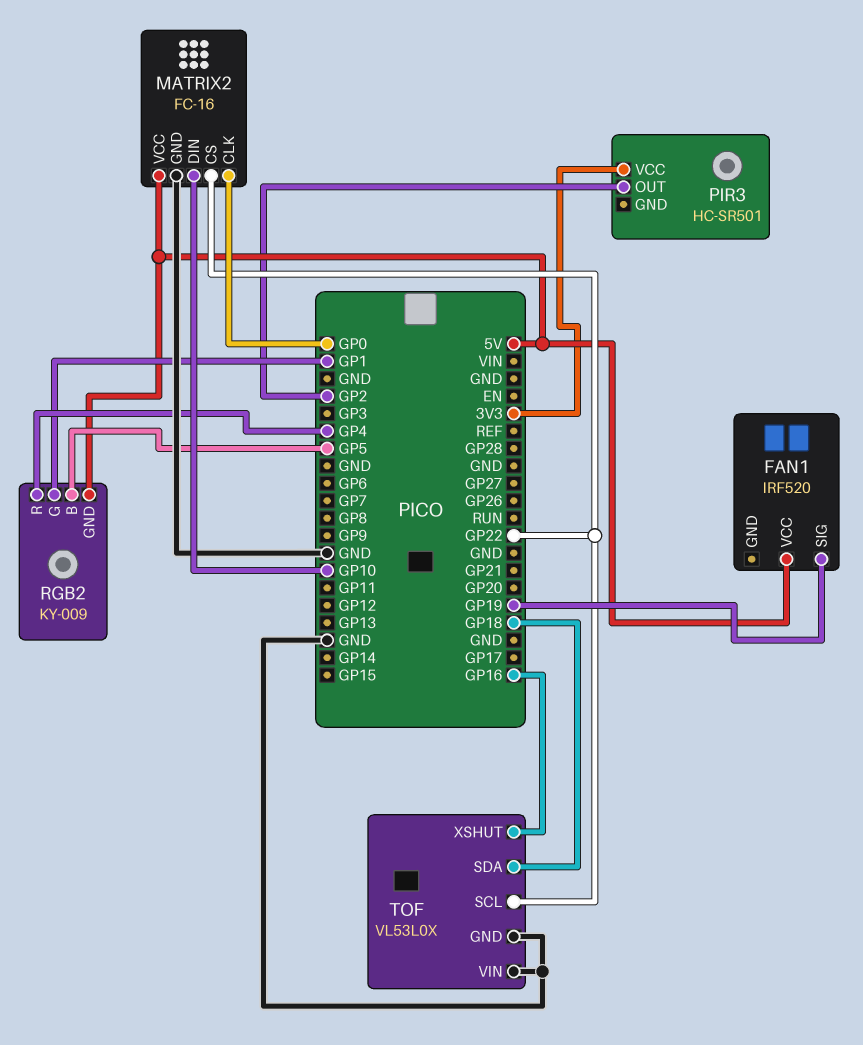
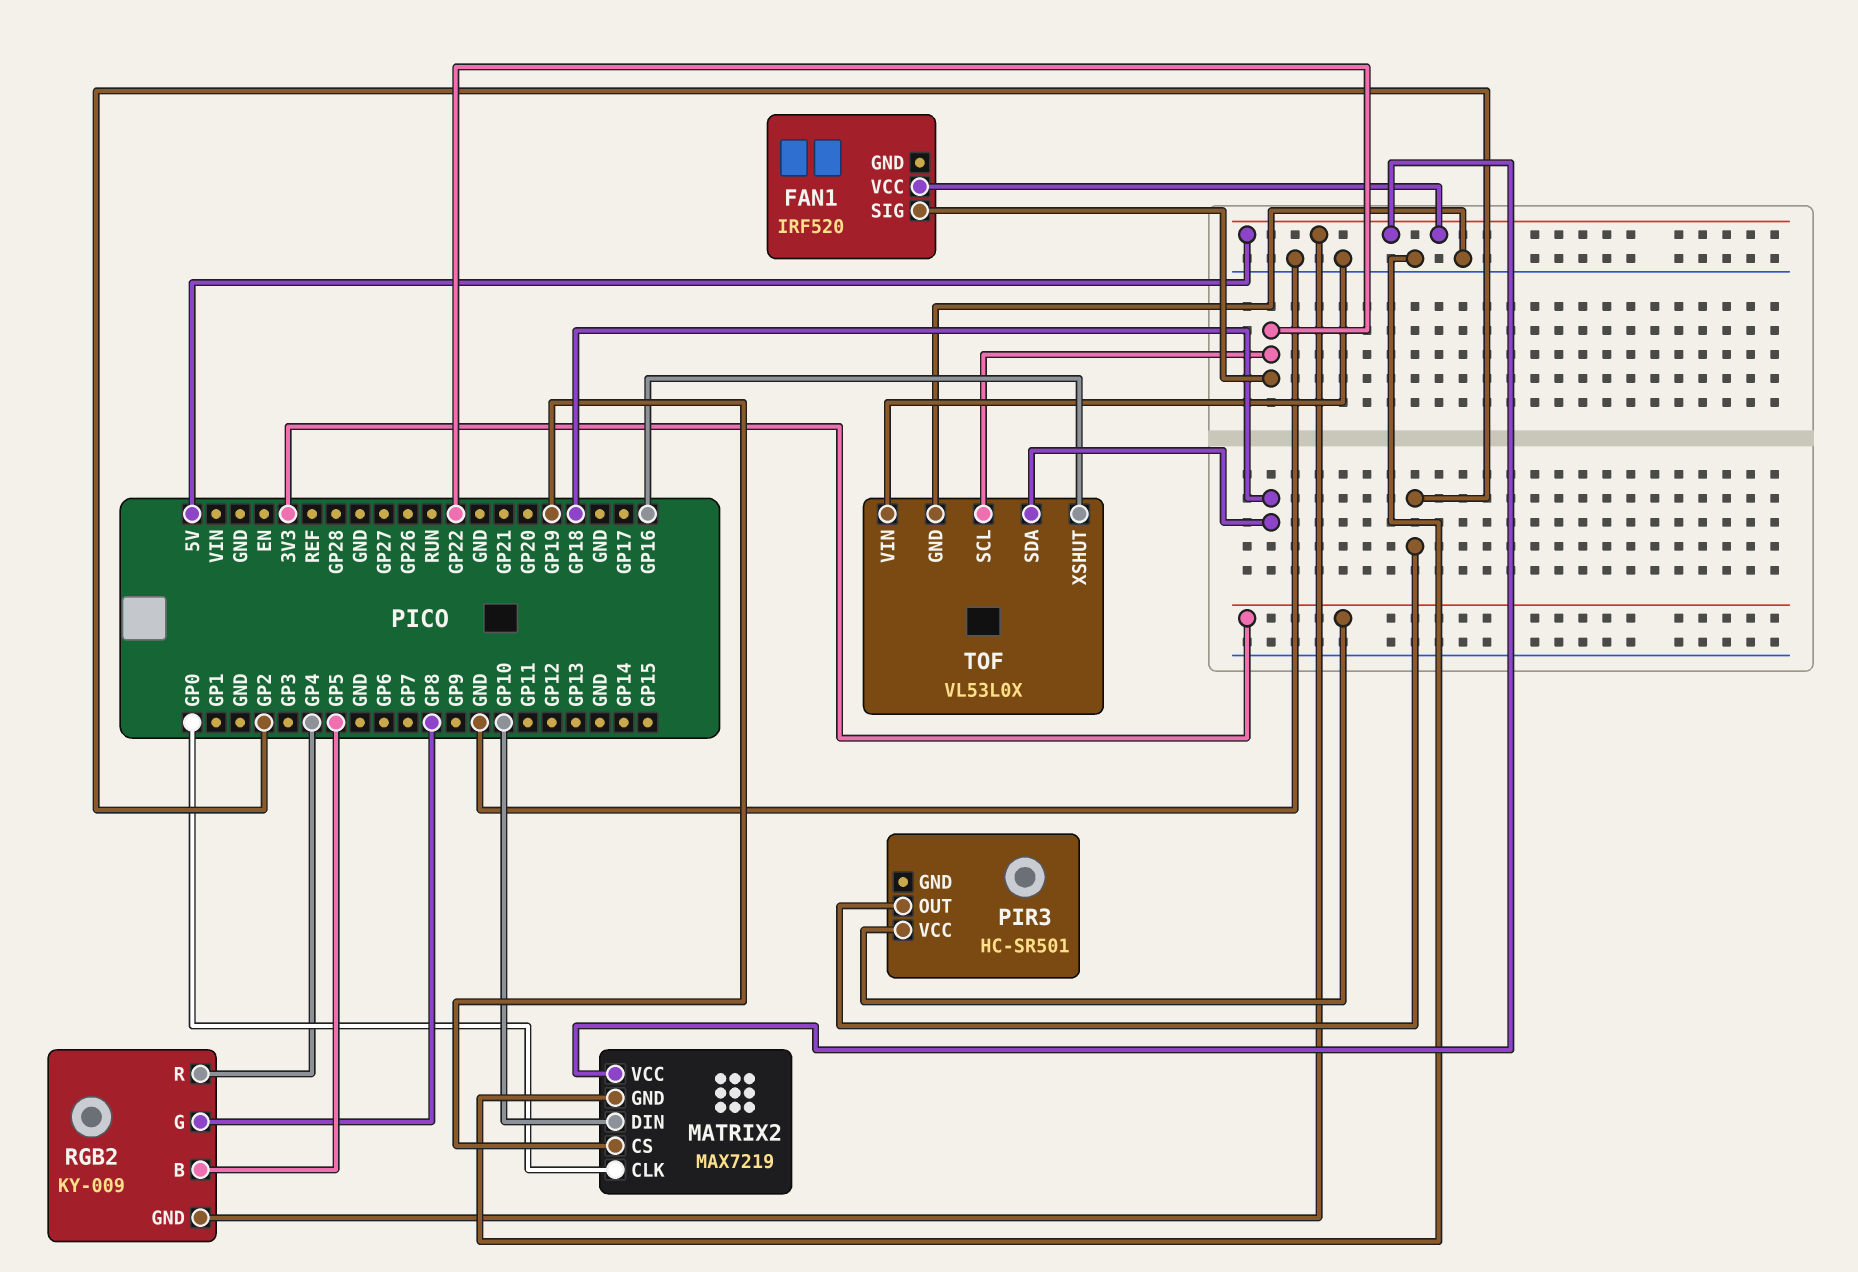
FAN1 pin SIG: GP19 -> GP22
MATRIX2: FC-16 -> MAX7219
MATRIX2 pin CS: GP22 -> GP19
RGB2 pin G: GP1 -> GP8

